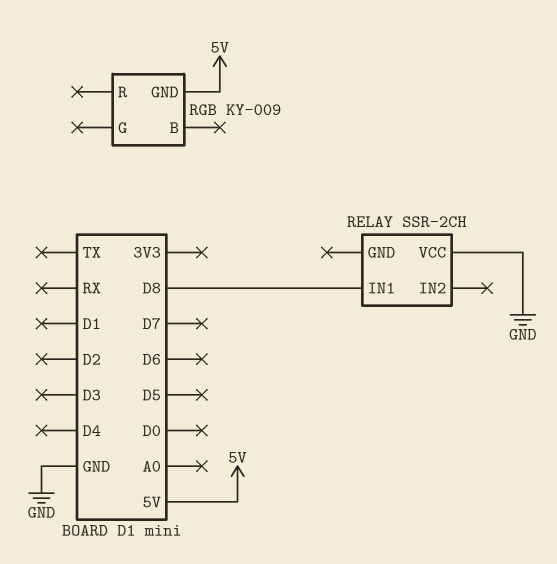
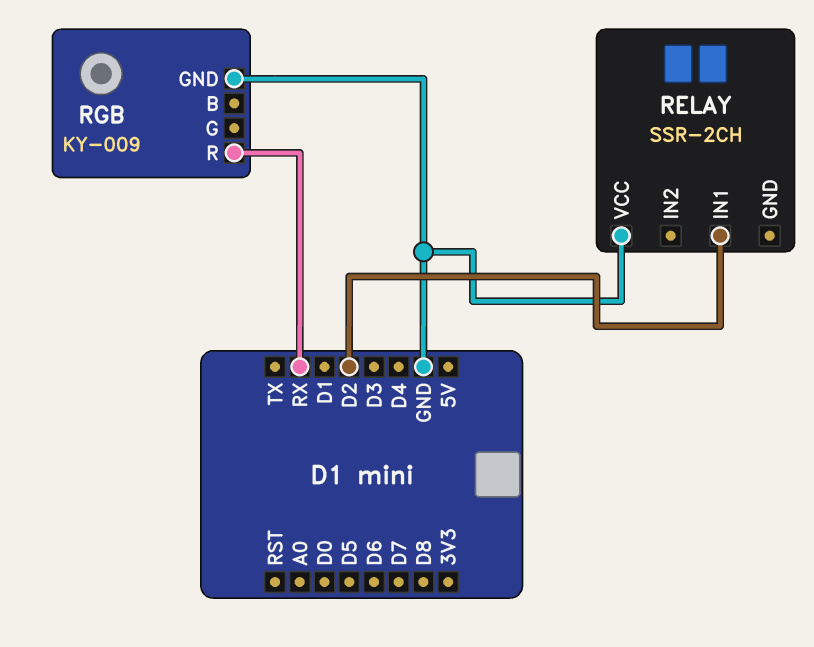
RELAY pin IN1: D8 -> D2
RGB pin GND: 5V -> GND
RGB pin R: none -> RX

